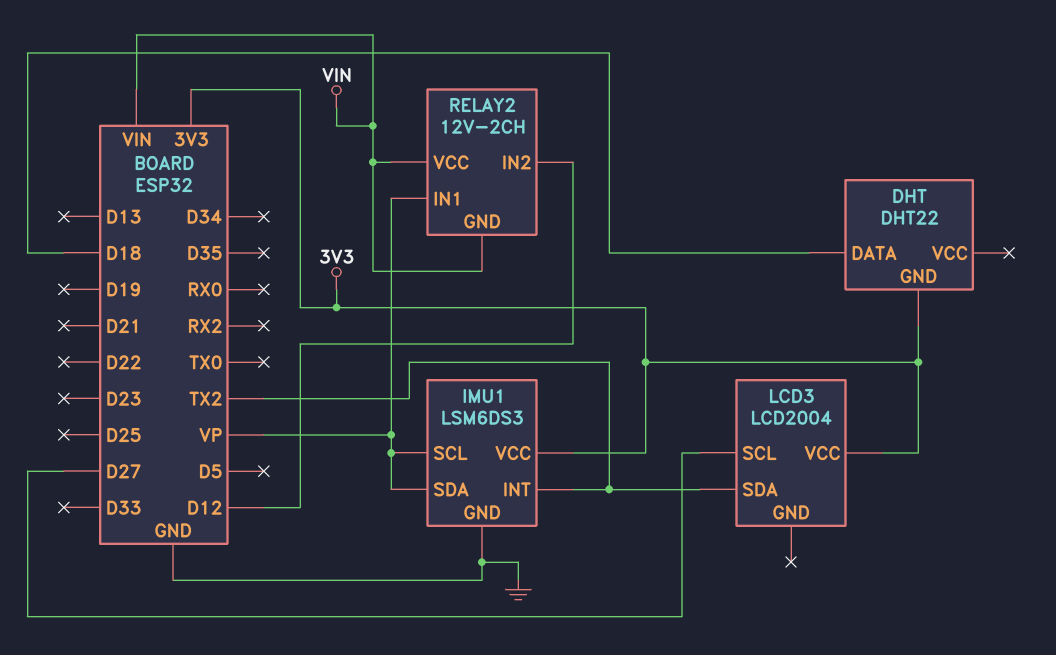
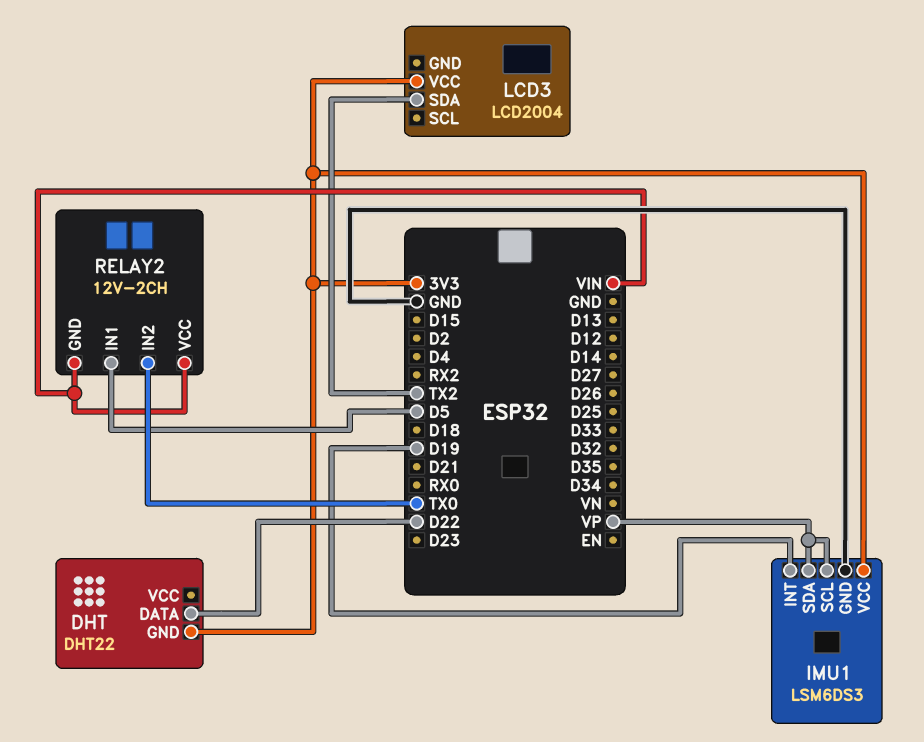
DHT pin DATA: D18 -> D22
IMU1 pin INT: TX2 -> D19
LCD3 pin SCL: D27 -> none
RELAY2 pin IN1: VP -> D5
RELAY2 pin IN2: D12 -> TX0

